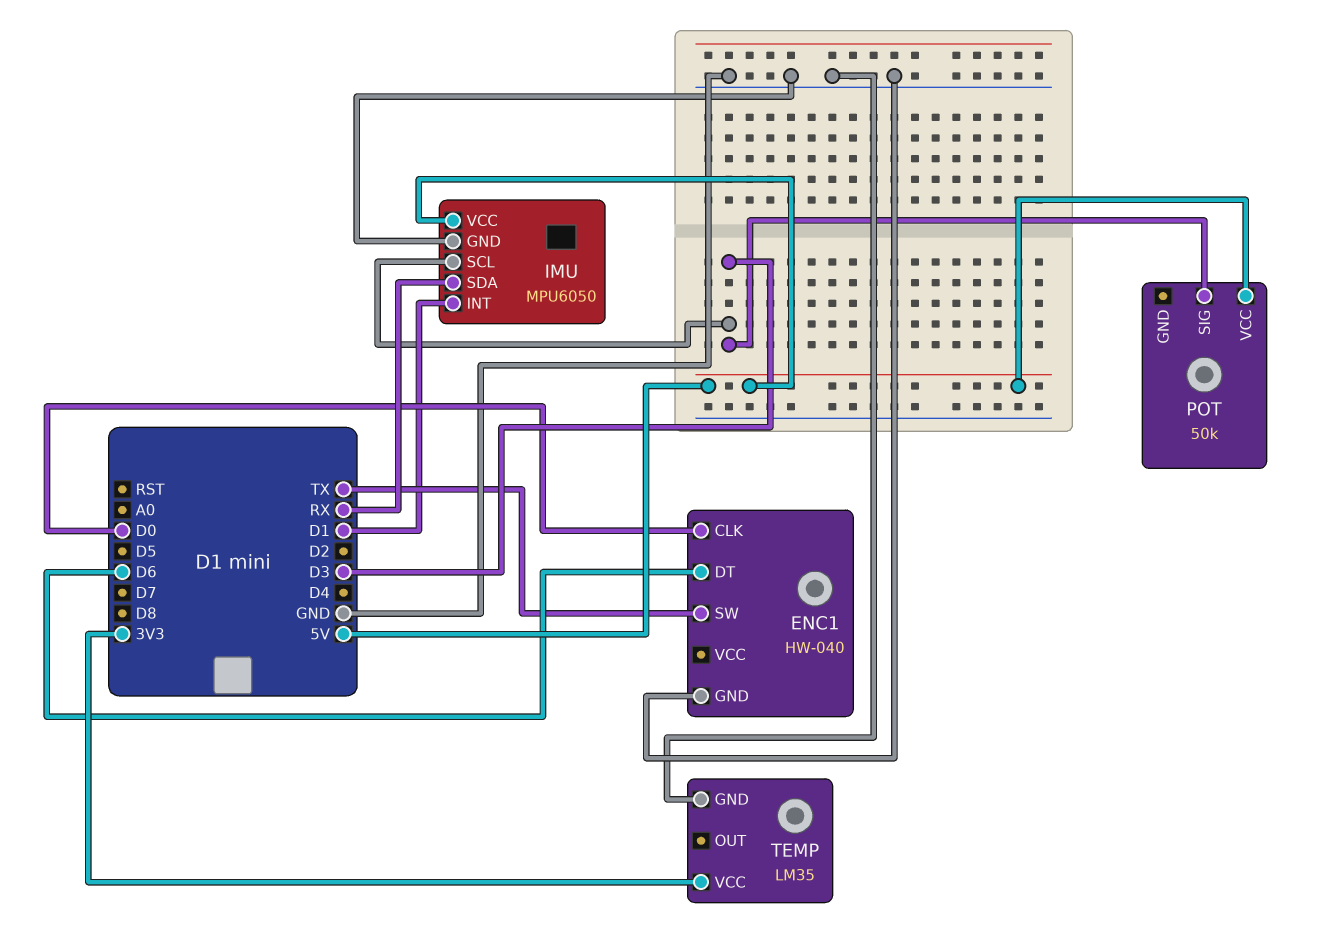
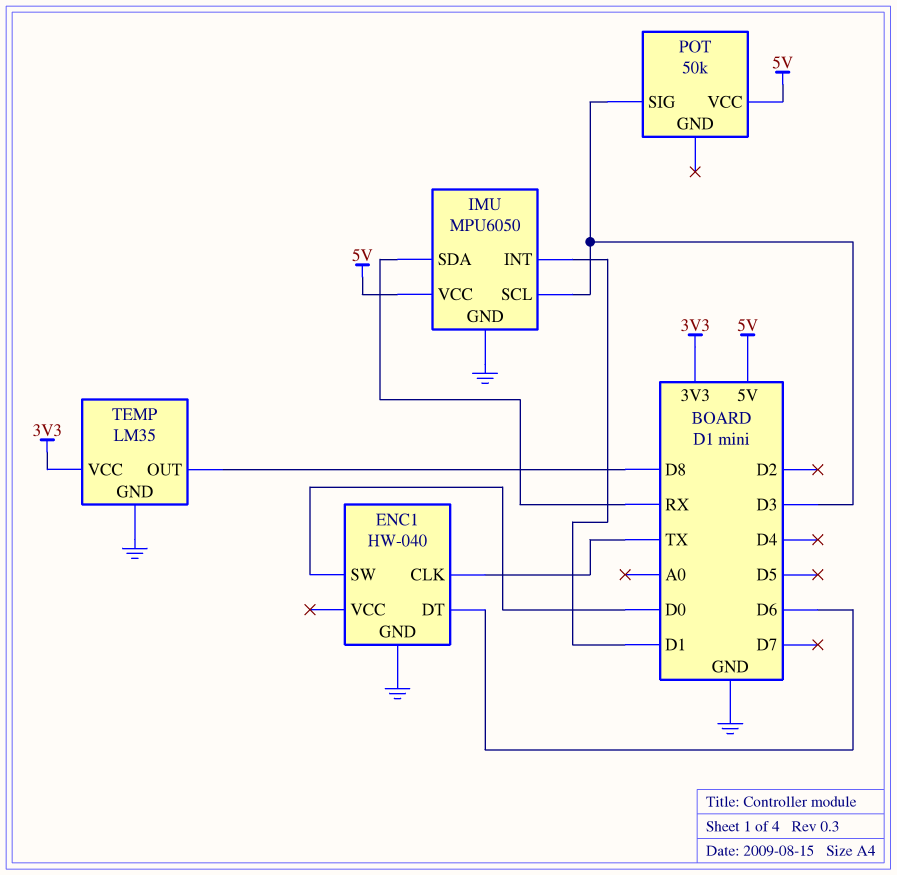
ENC1 pin CLK: D0 -> TX
ENC1 pin SW: TX -> D0
TEMP pin OUT: none -> D8

